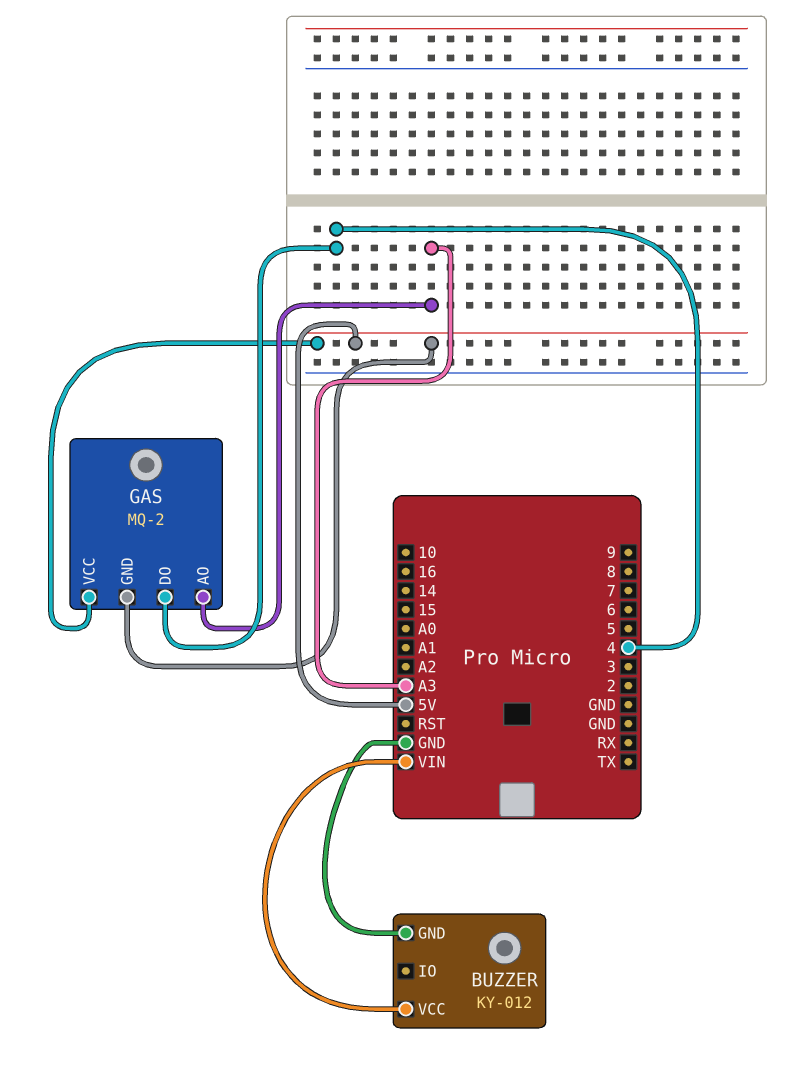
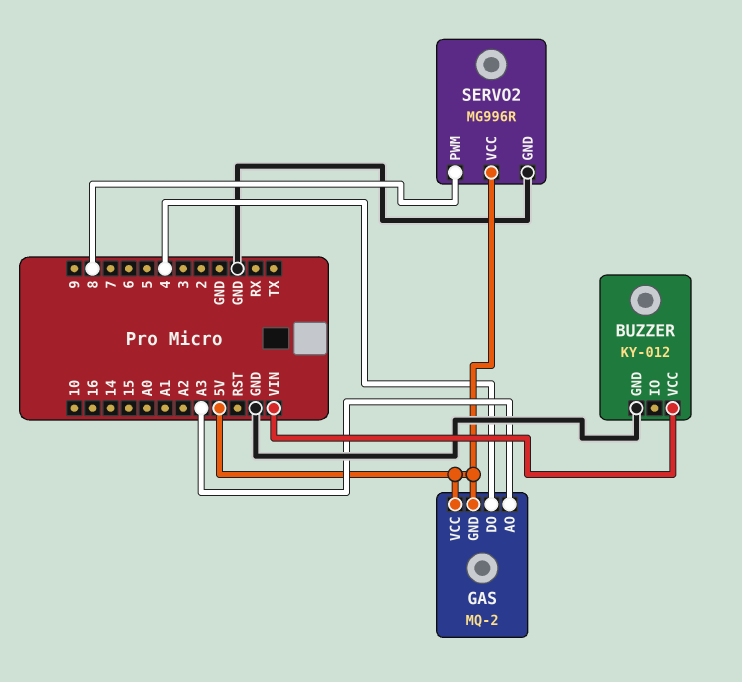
SERVO2: none -> MG996R
SERVO2 pin GND: none -> GND
SERVO2 pin PWM: none -> 8
SERVO2 pin VCC: none -> 5V

